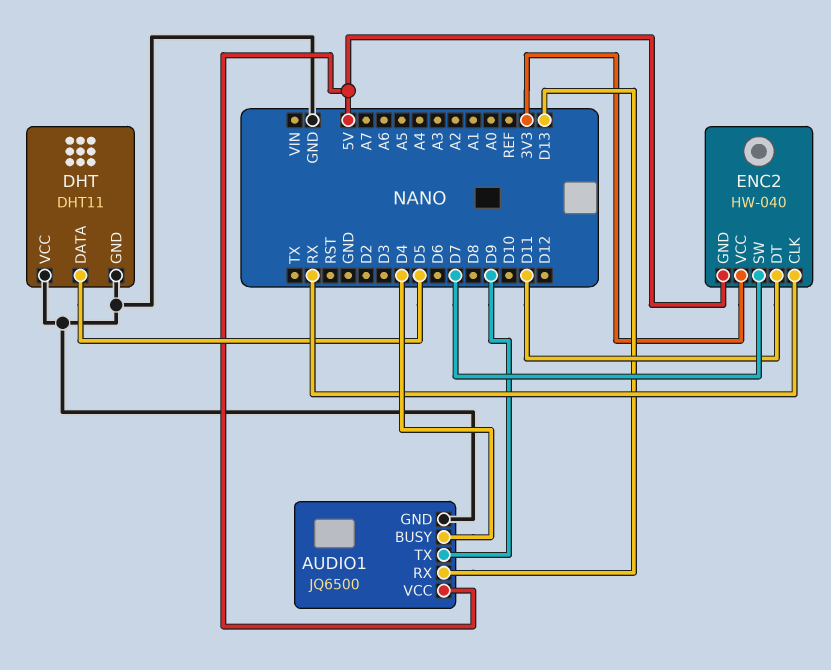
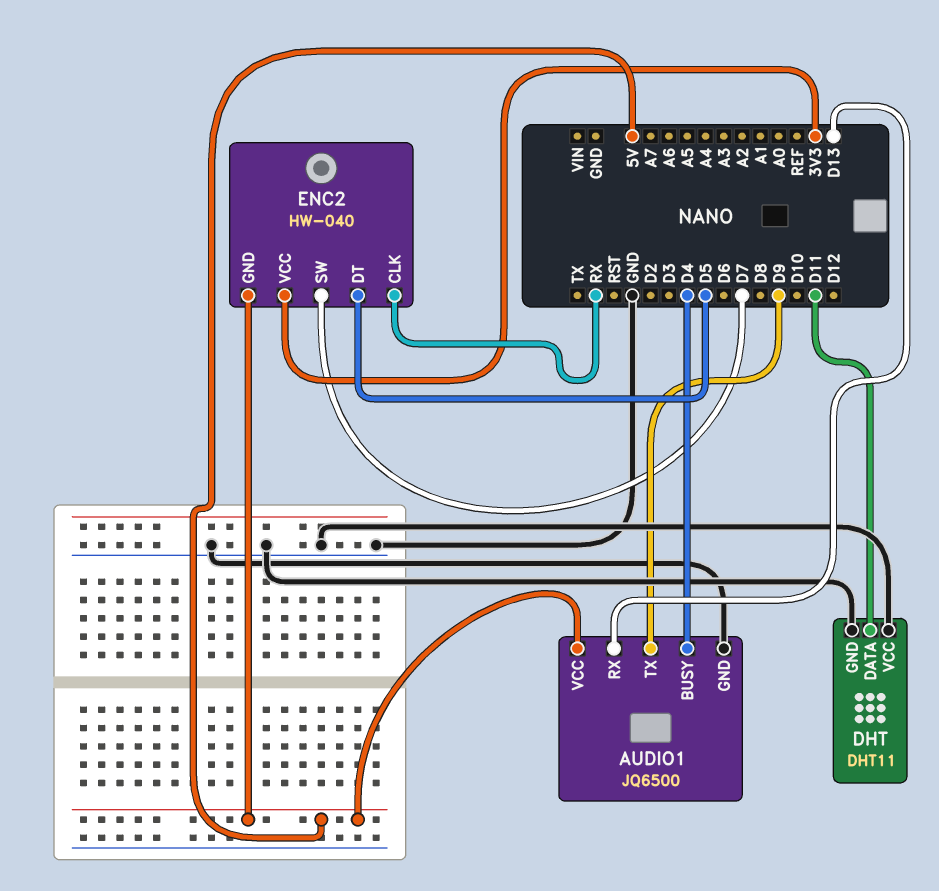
DHT pin DATA: D5 -> D11
ENC2 pin DT: D11 -> D5

